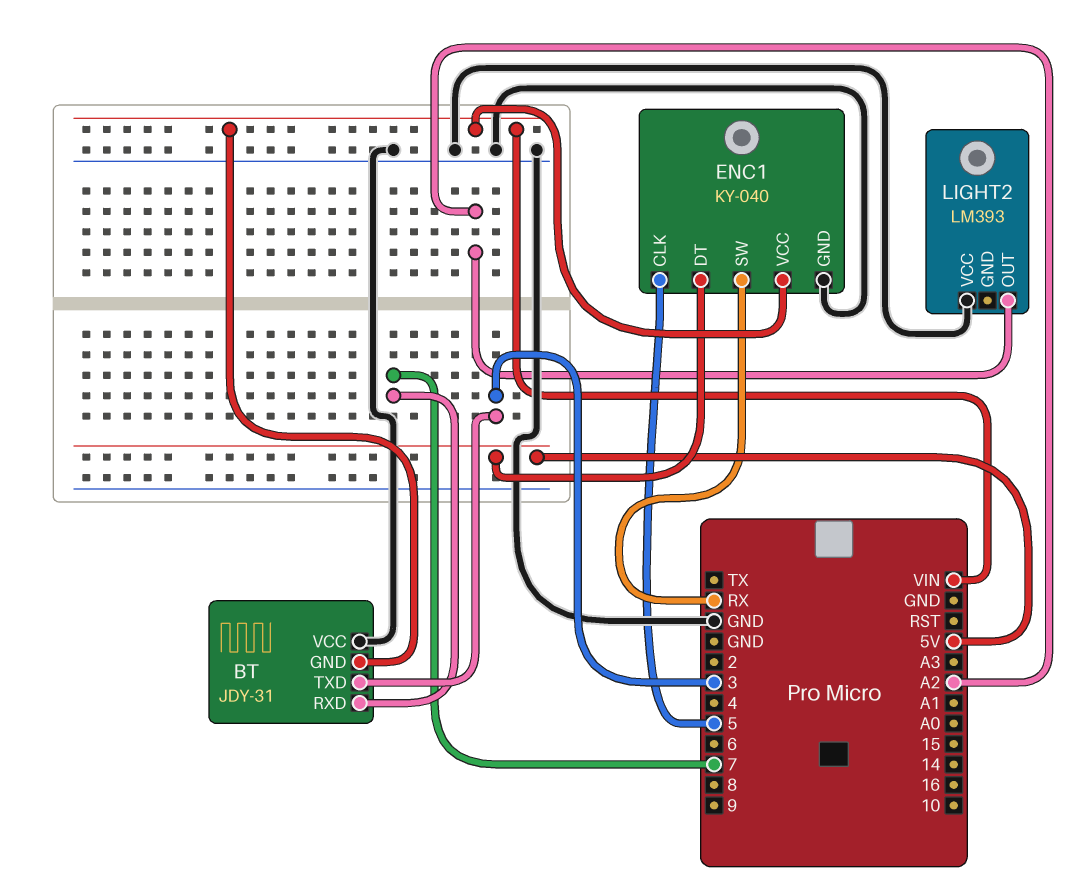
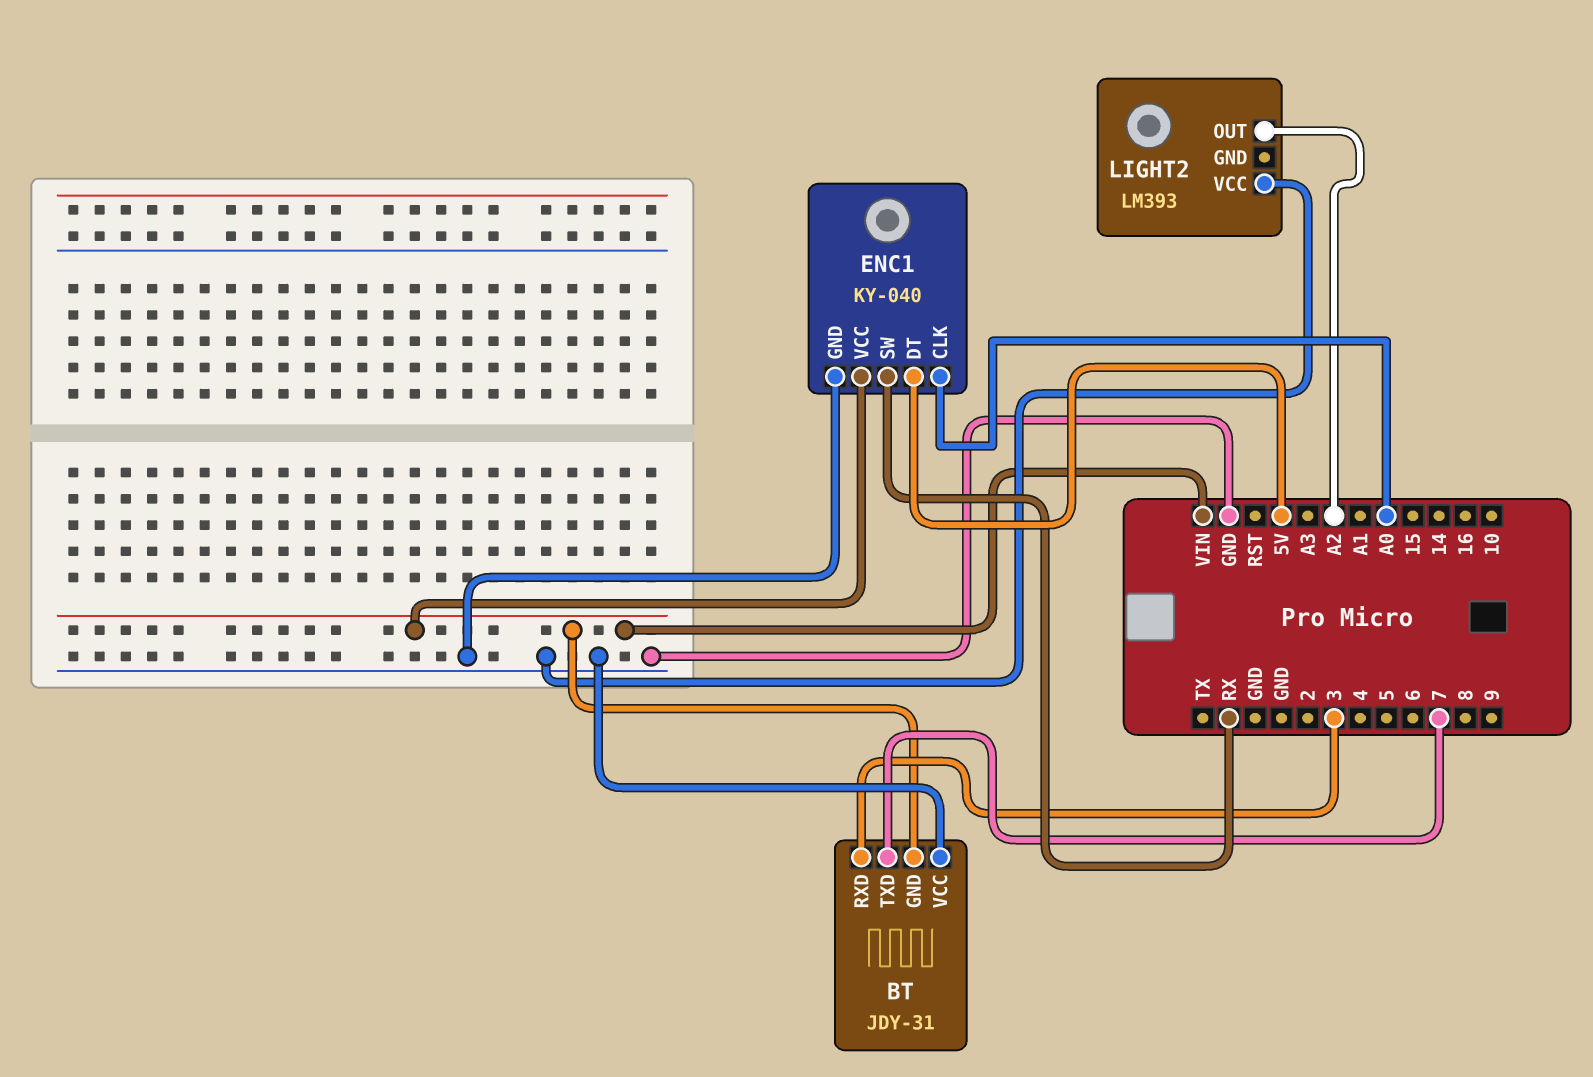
BT pin RXD: 7 -> 3
BT pin TXD: 3 -> 7
ENC1 pin CLK: 5 -> A0

